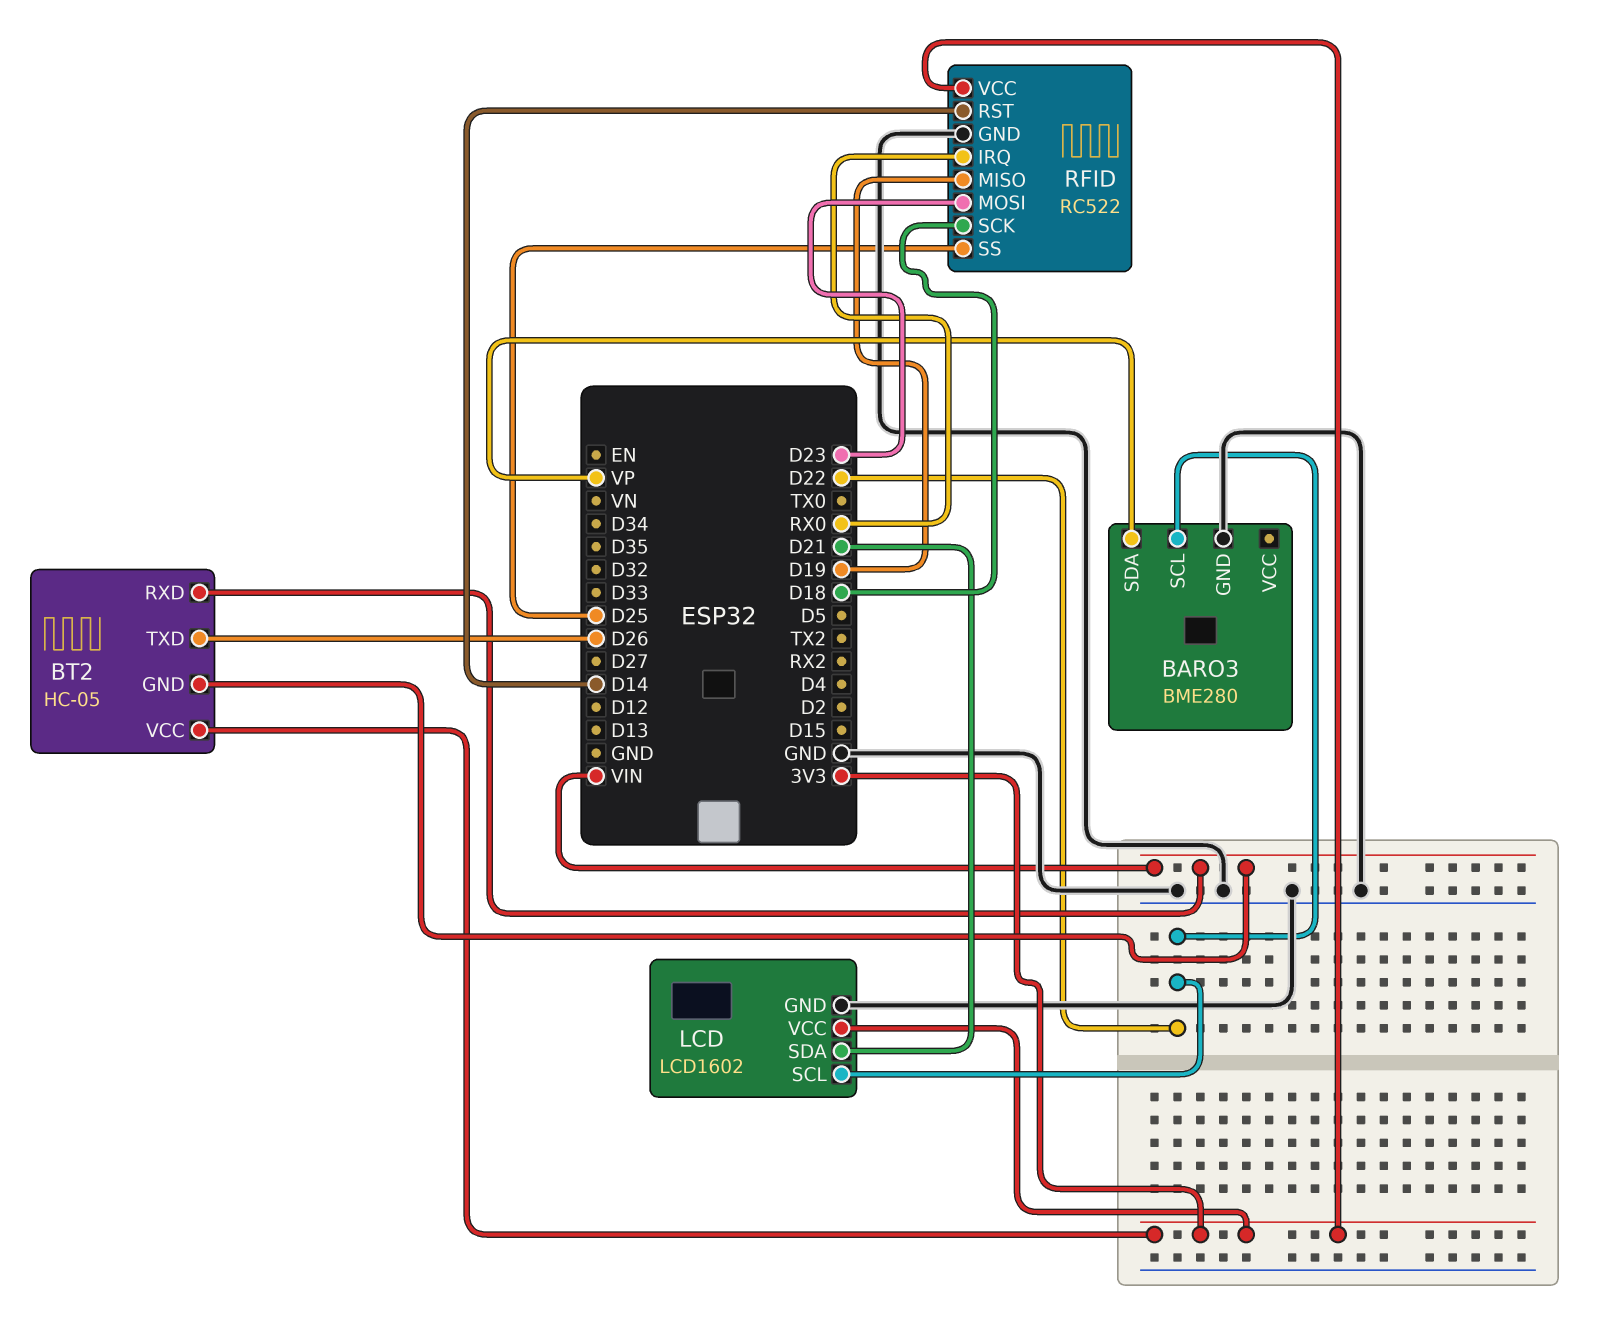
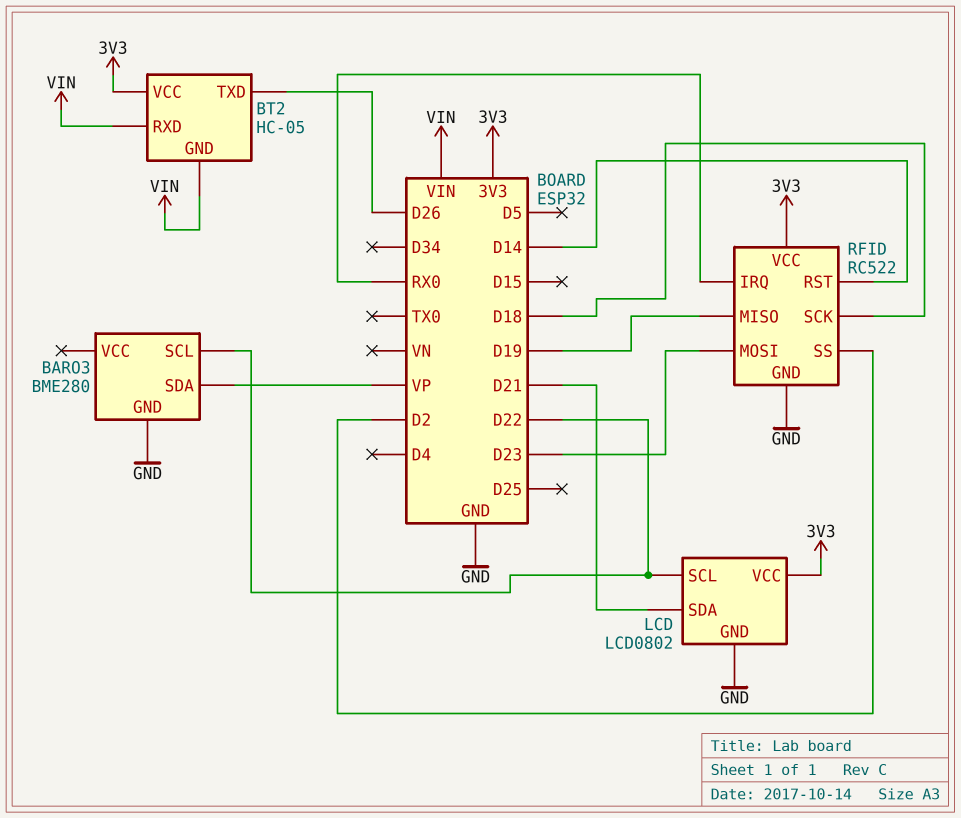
LCD: LCD1602 -> LCD0802
RFID pin SS: D25 -> D2

